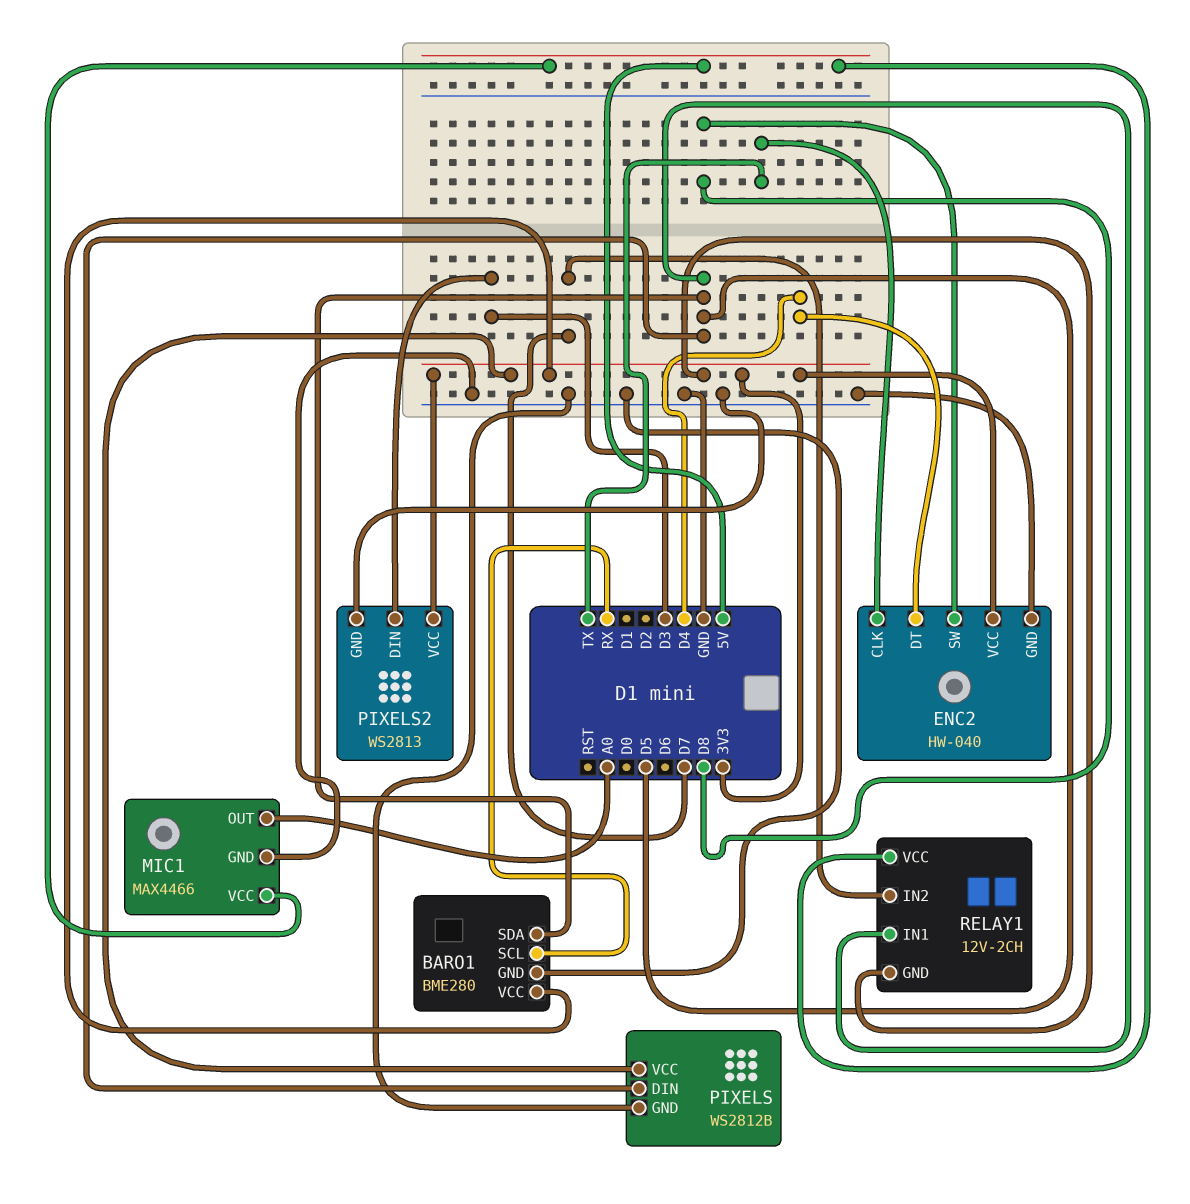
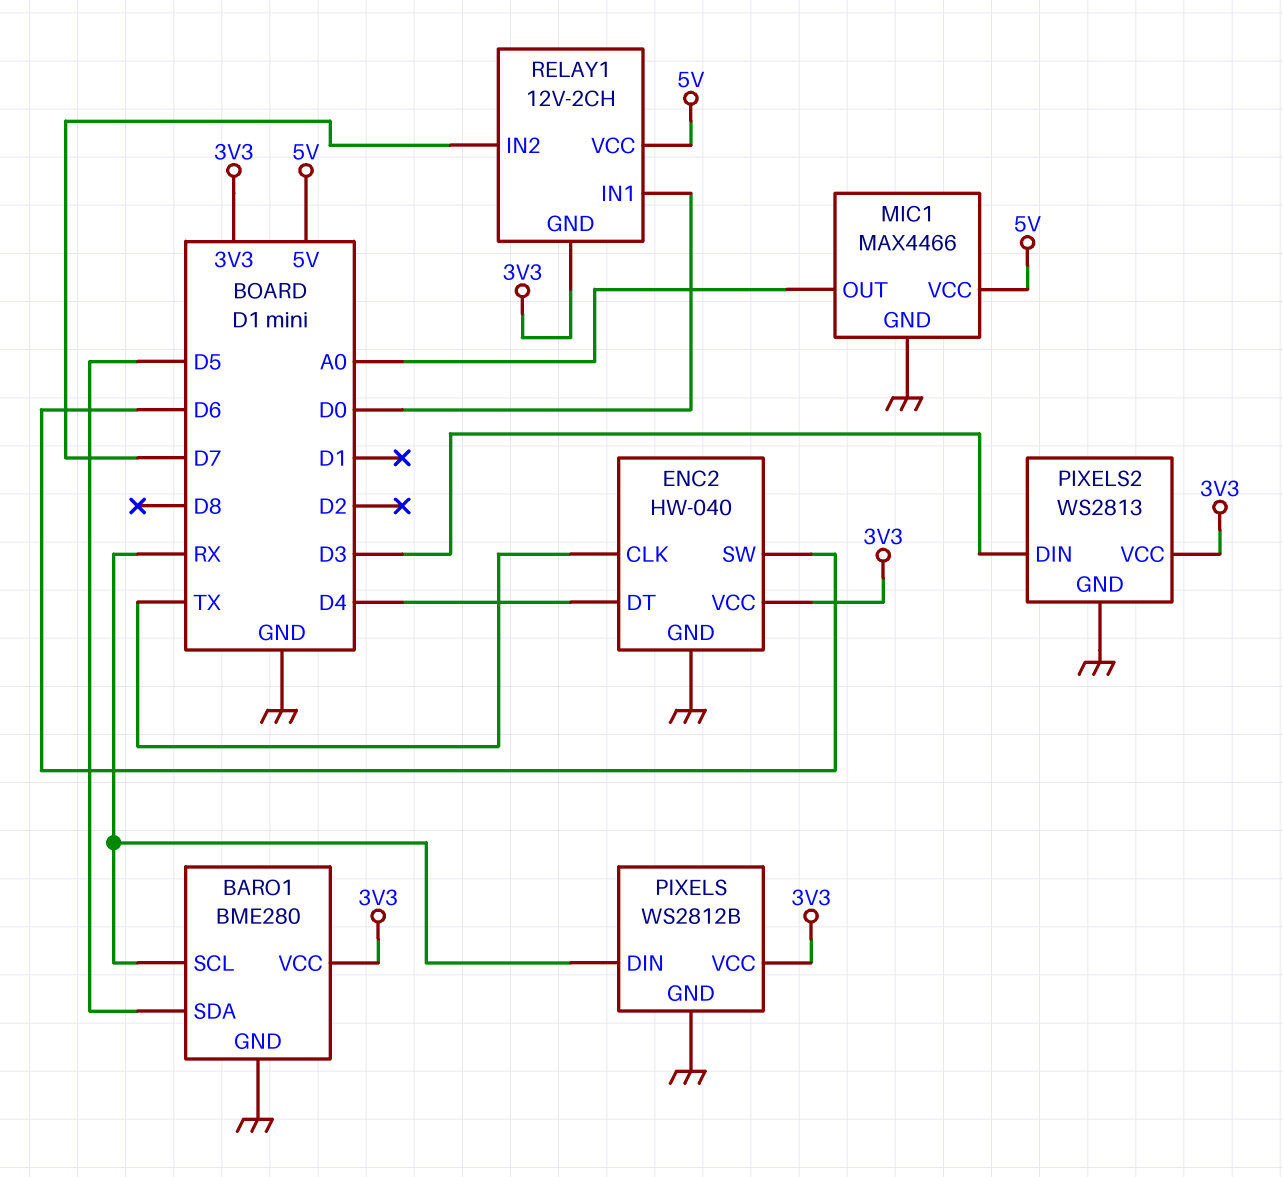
ENC2 pin SW: D8 -> D6
PIXELS pin DIN: D5 -> RX
RELAY1 pin IN1: D5 -> D0

